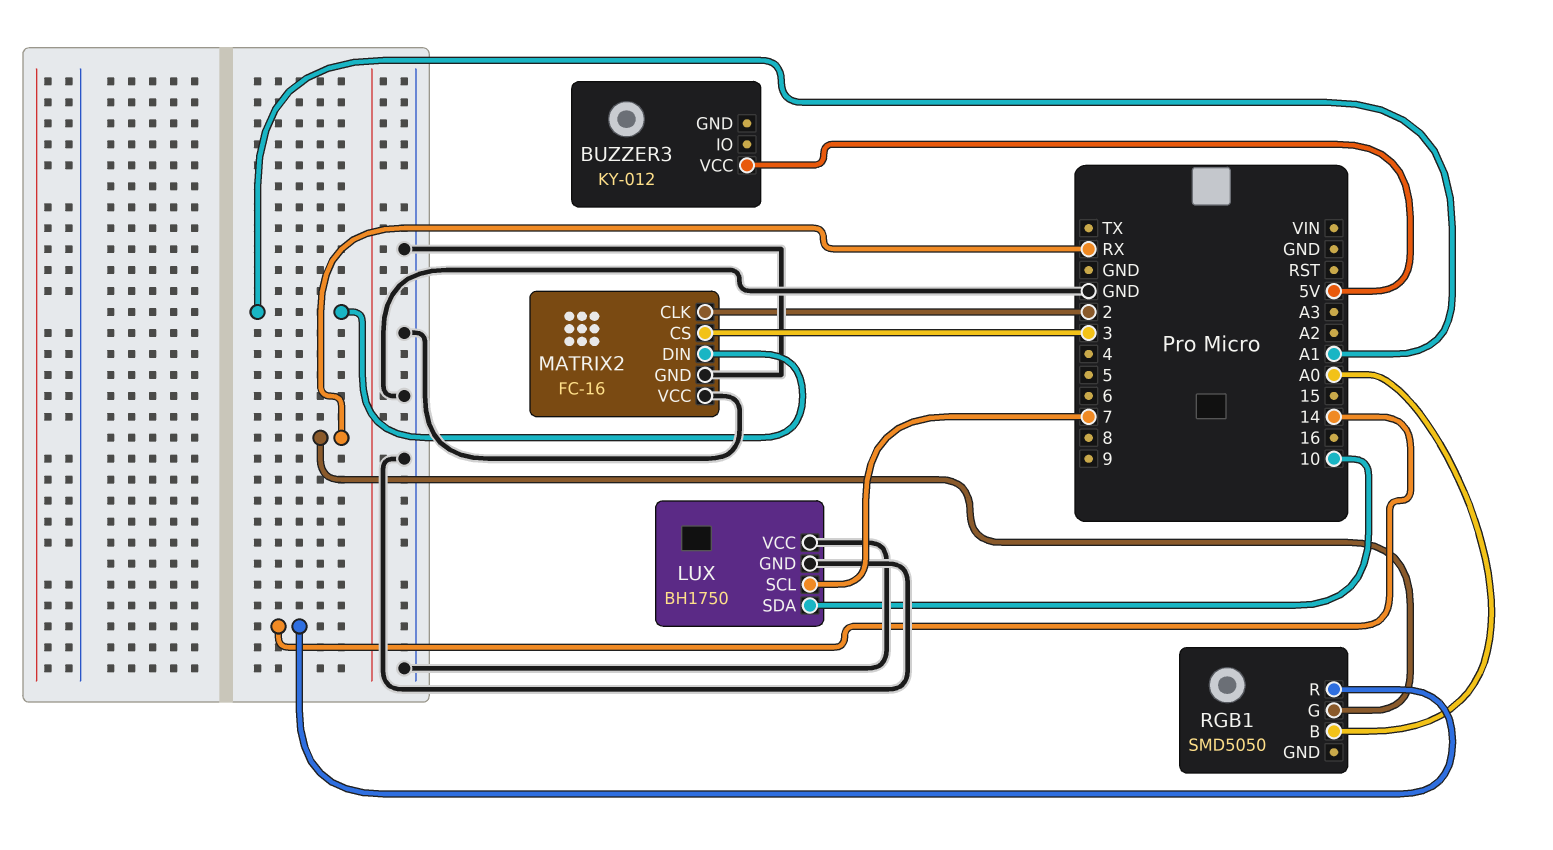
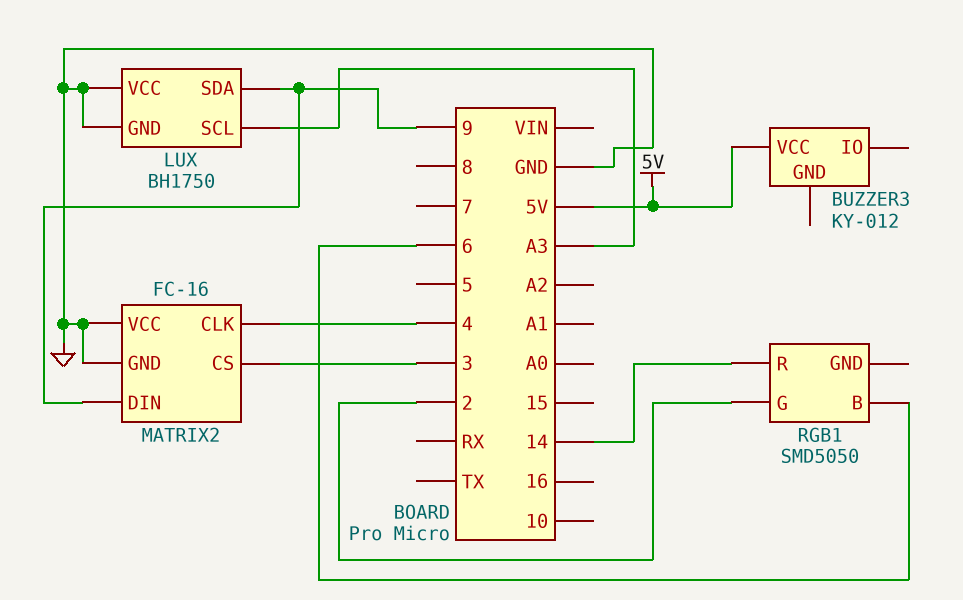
LUX pin SCL: 7 -> A3
LUX pin SDA: 10 -> 9
MATRIX2 pin CLK: 2 -> 4
MATRIX2 pin DIN: A1 -> 9
RGB1 pin B: A0 -> 6
RGB1 pin G: RX -> 2

